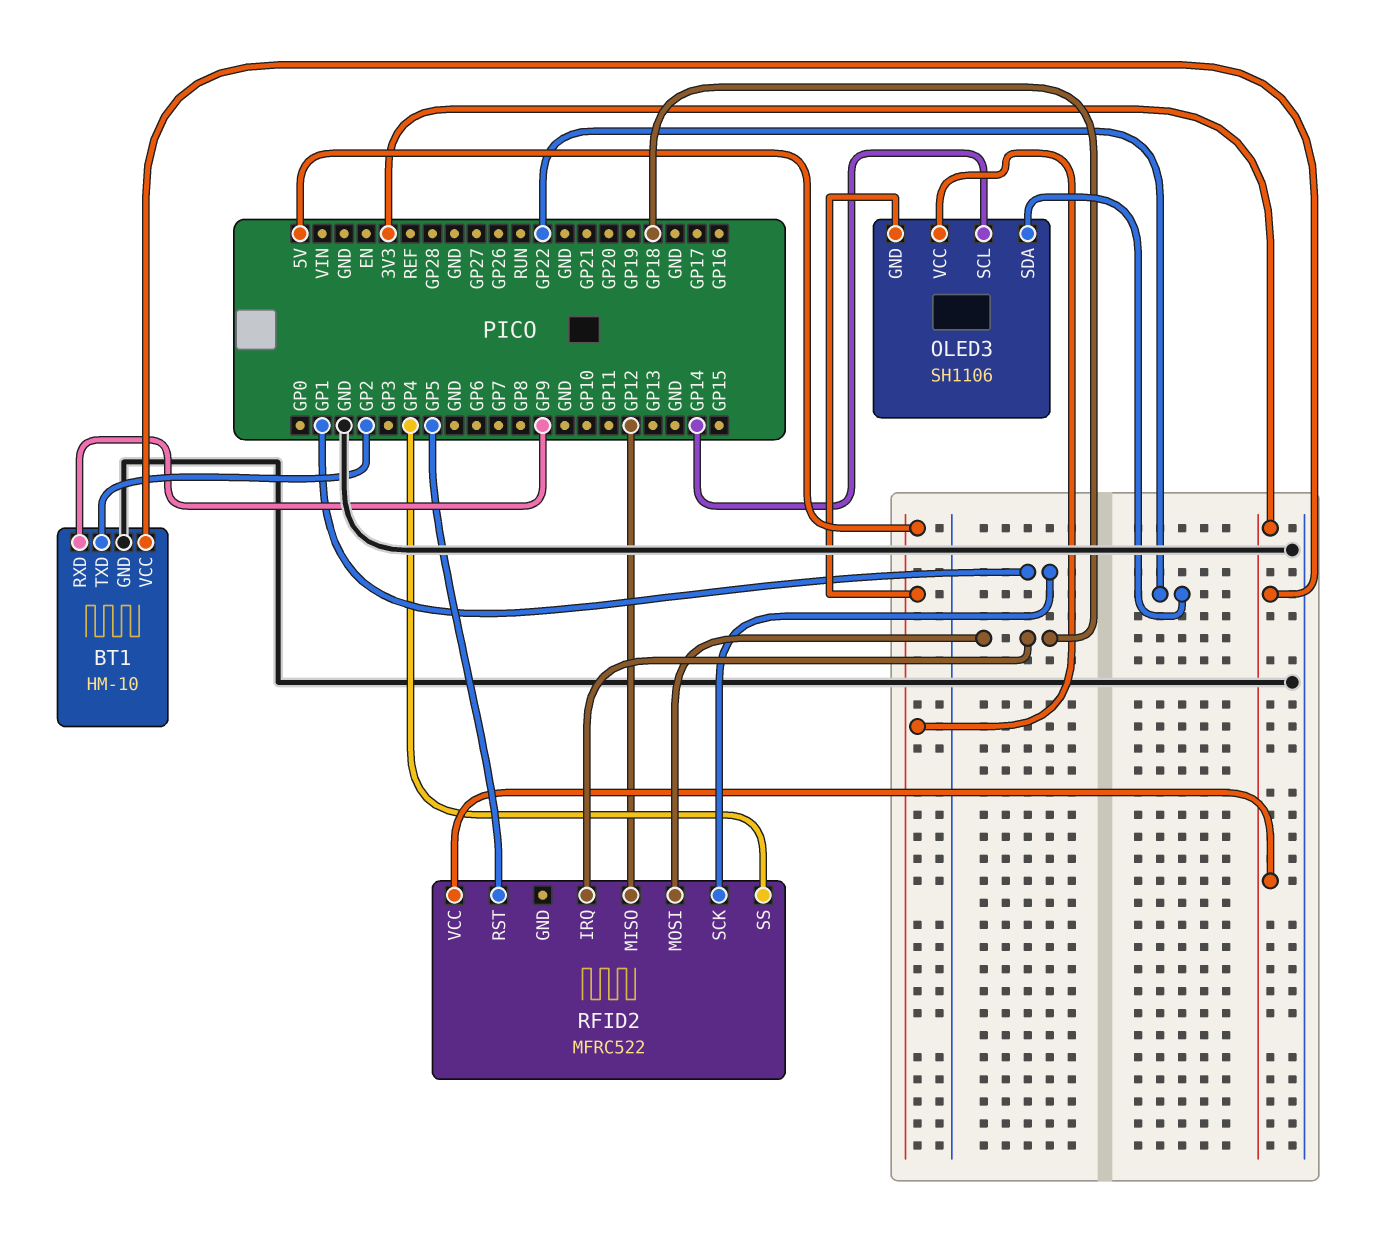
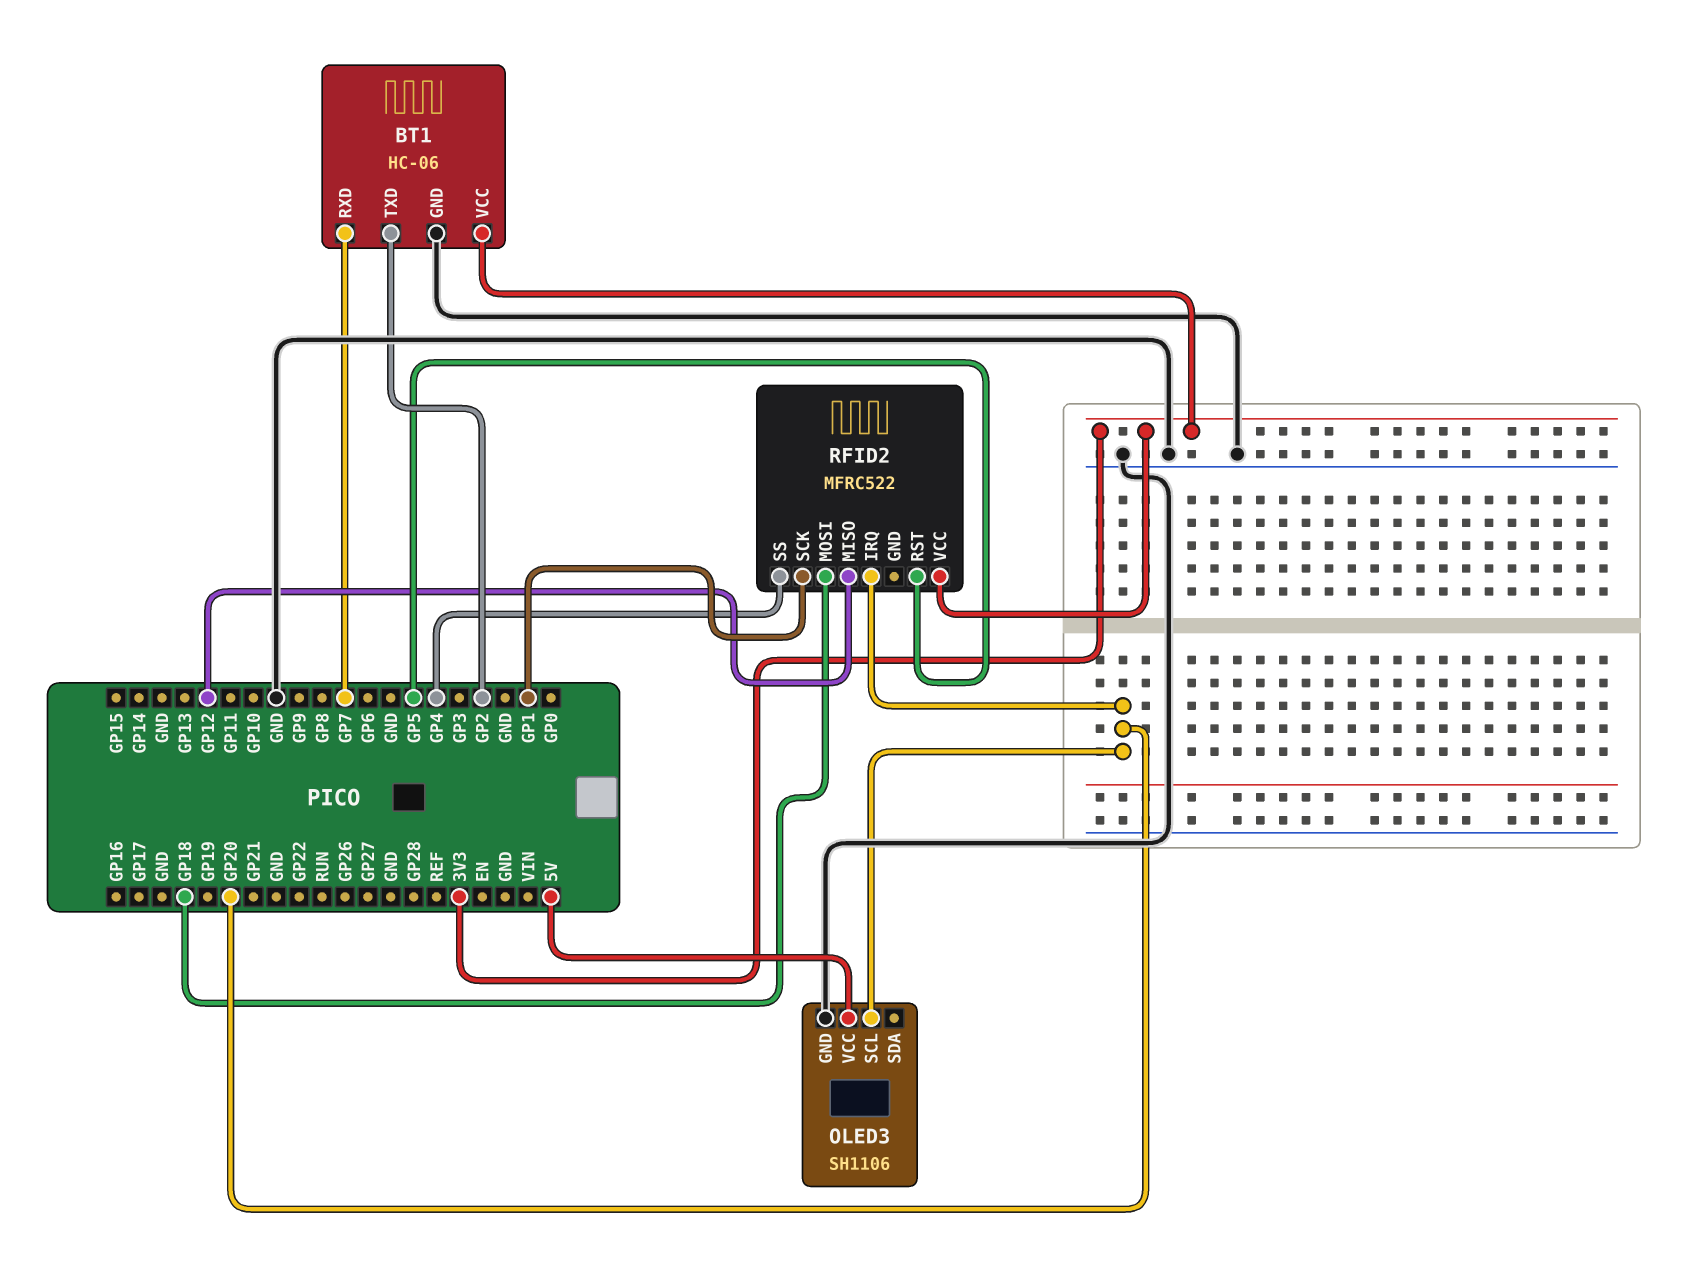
BT1: HM-10 -> HC-06
BT1 pin RXD: GP9 -> GP7
OLED3 pin GND: 5V -> GND
OLED3 pin SCL: GP14 -> GP20
OLED3 pin SDA: GP22 -> none
RFID2 pin IRQ: GP18 -> GP20

